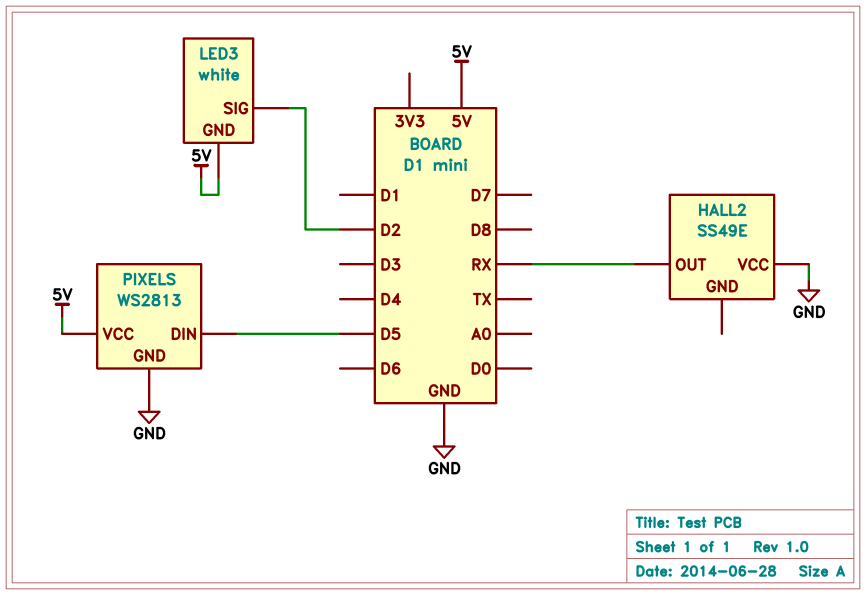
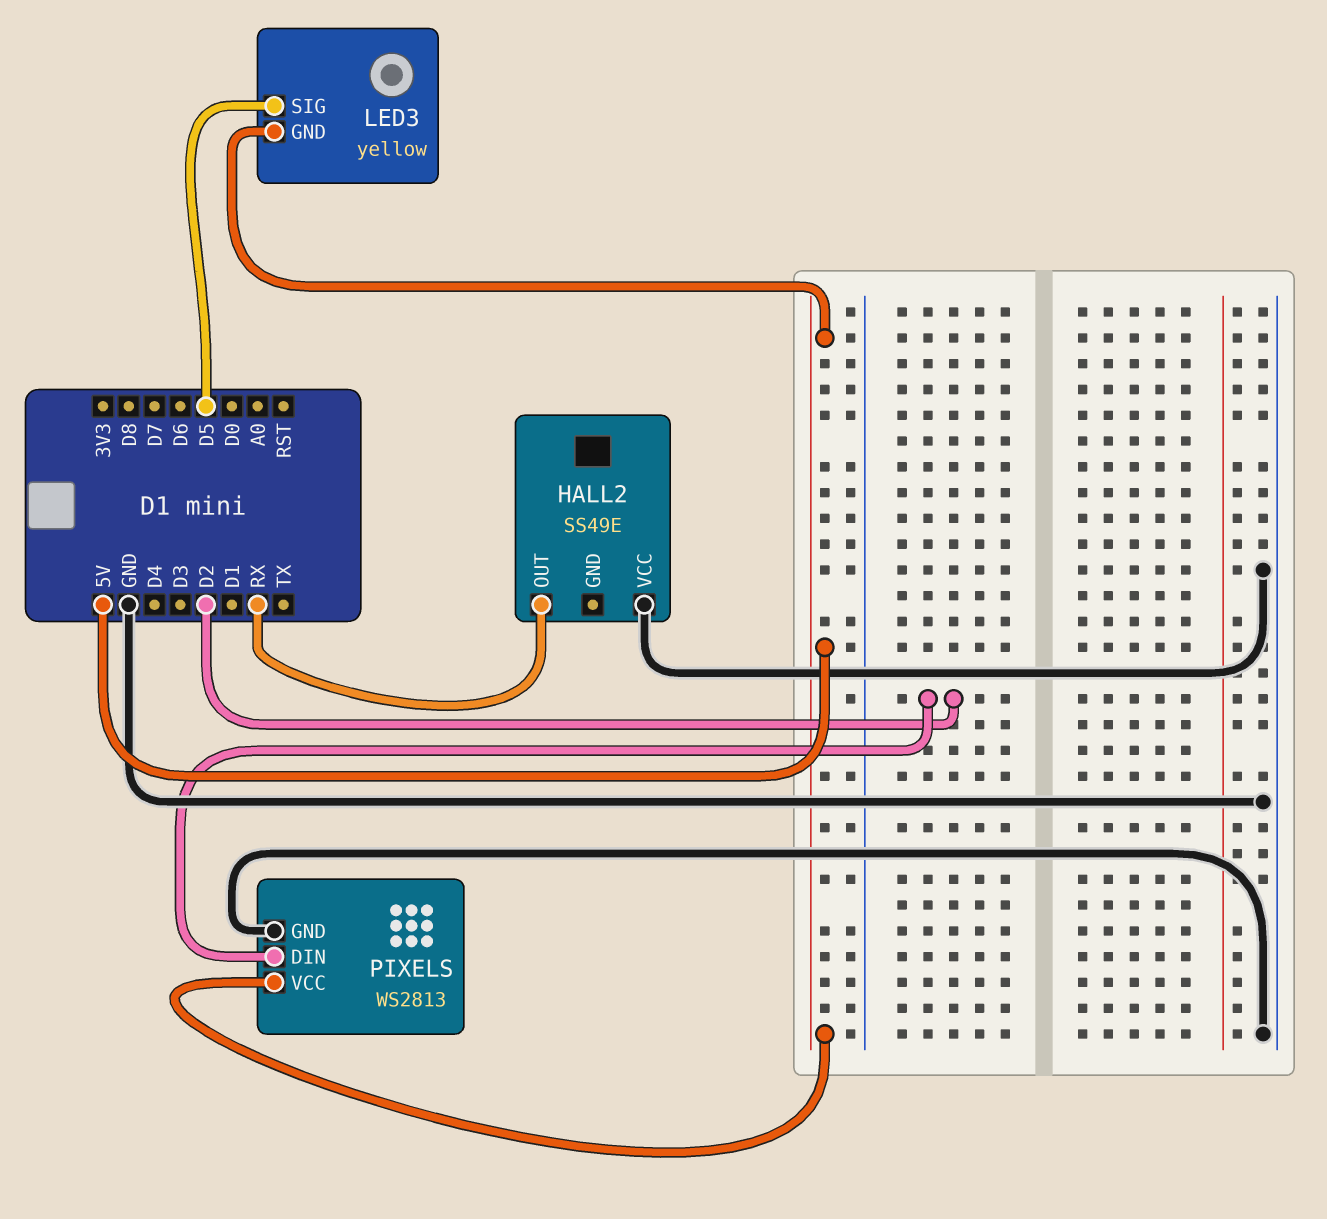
LED3: white -> yellow
LED3 pin SIG: D2 -> D5
PIXELS pin DIN: D5 -> D2

